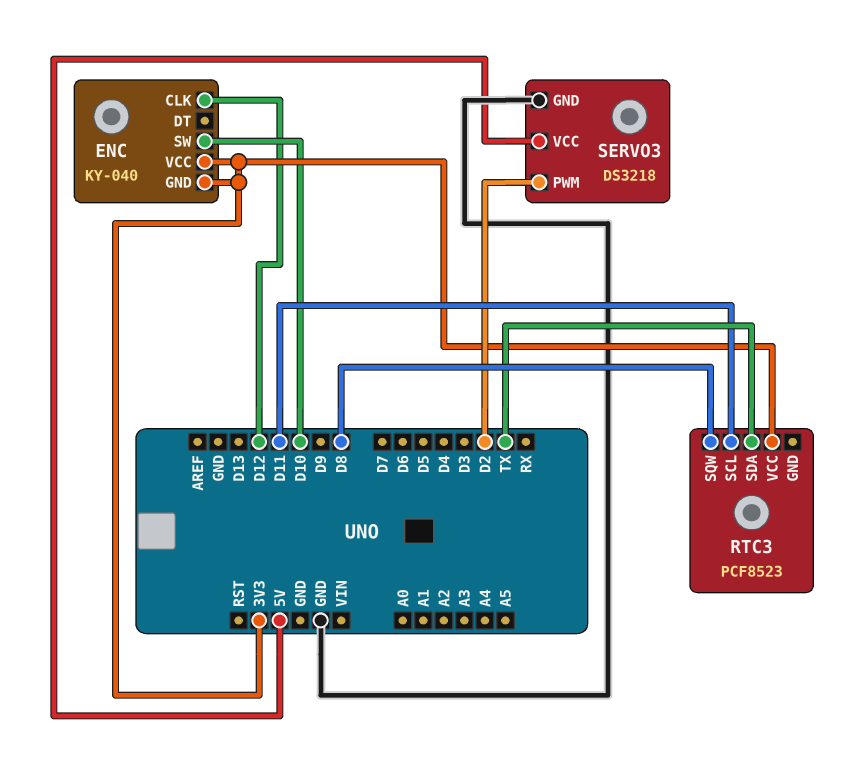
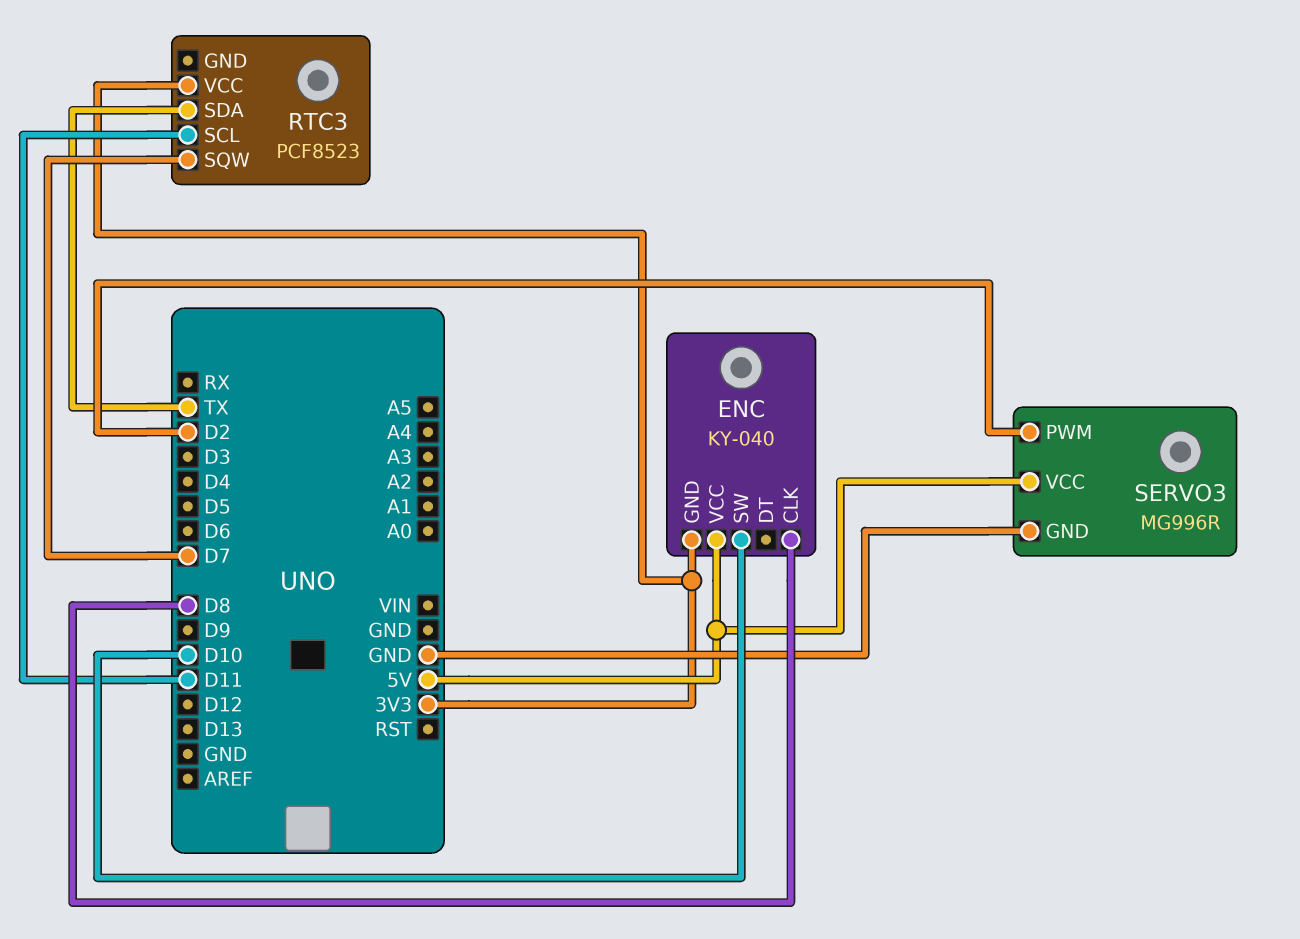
ENC pin CLK: D12 -> D8
ENC pin VCC: 3V3 -> 5V
RTC3 pin SQW: D8 -> D7
SERVO3: DS3218 -> MG996R

